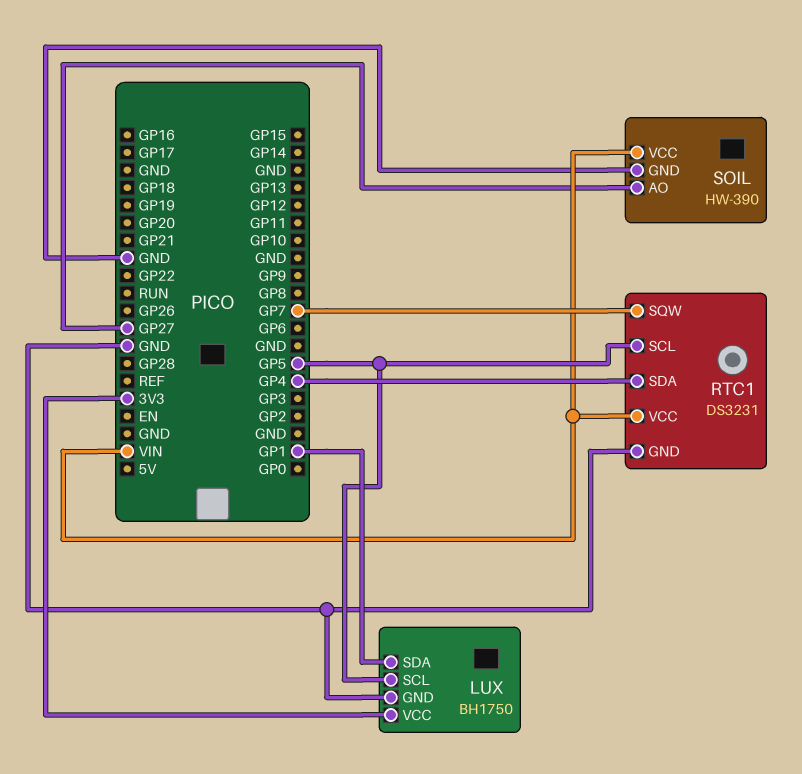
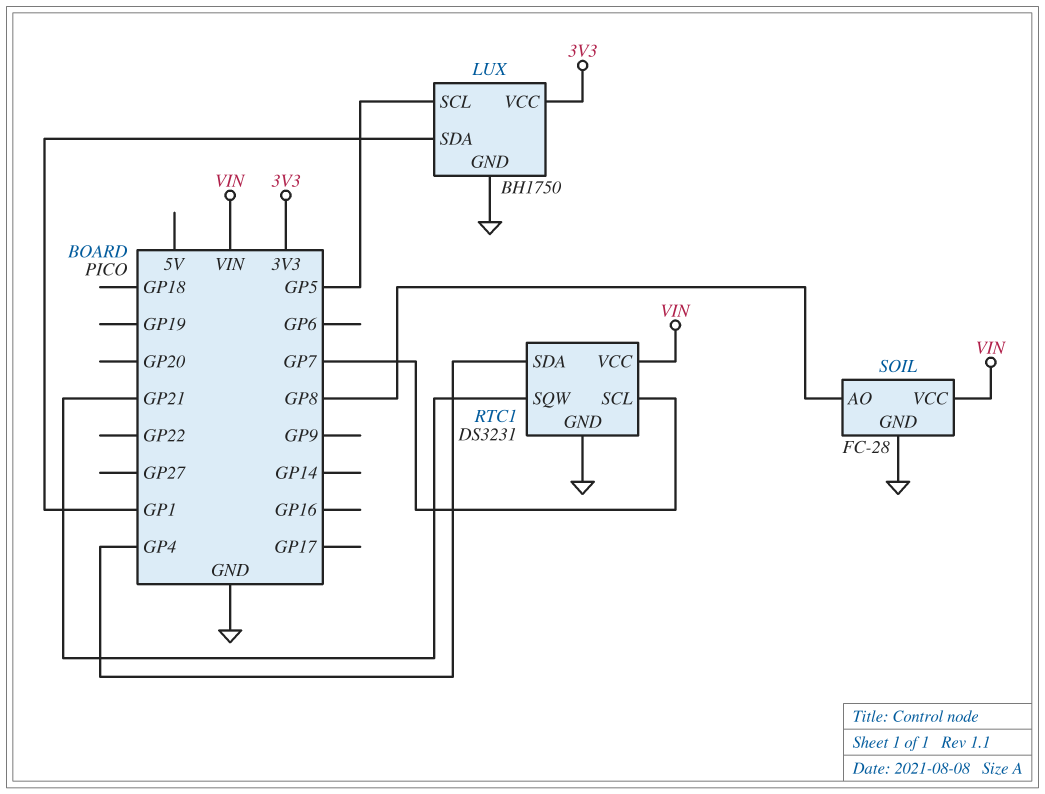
RTC1 pin SCL: GP5 -> GP7
RTC1 pin SQW: GP7 -> GP21
SOIL: HW-390 -> FC-28
SOIL pin AO: GP27 -> GP8

